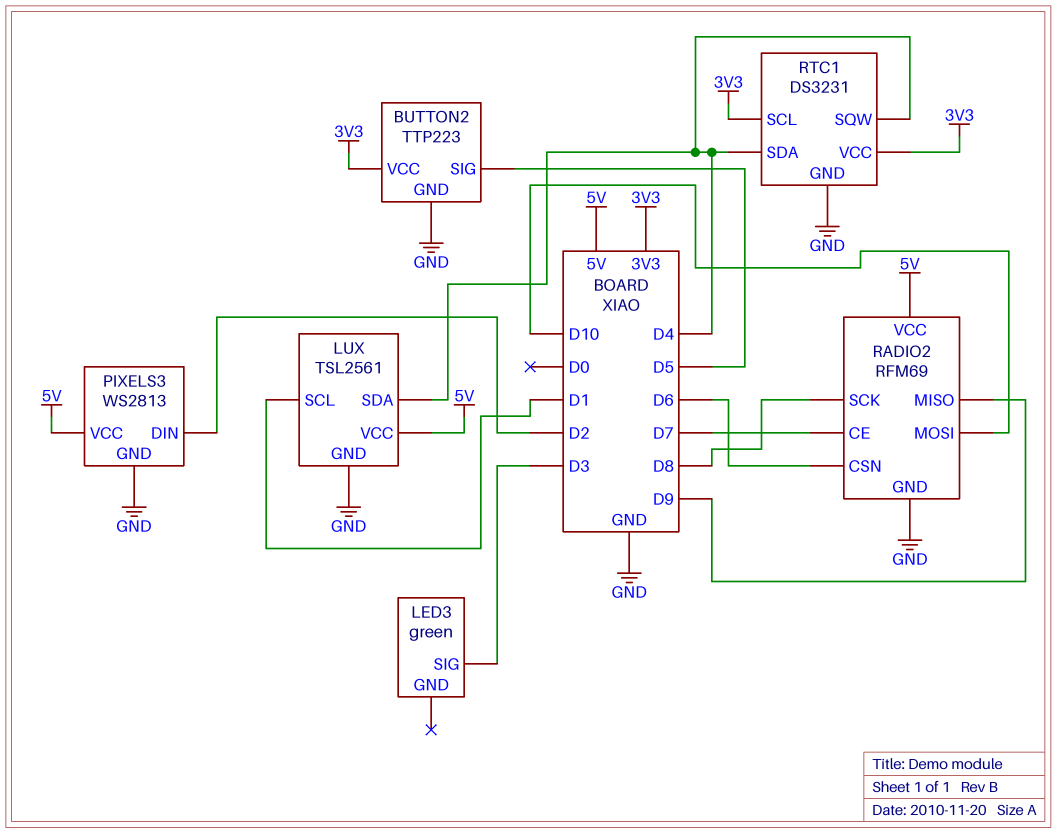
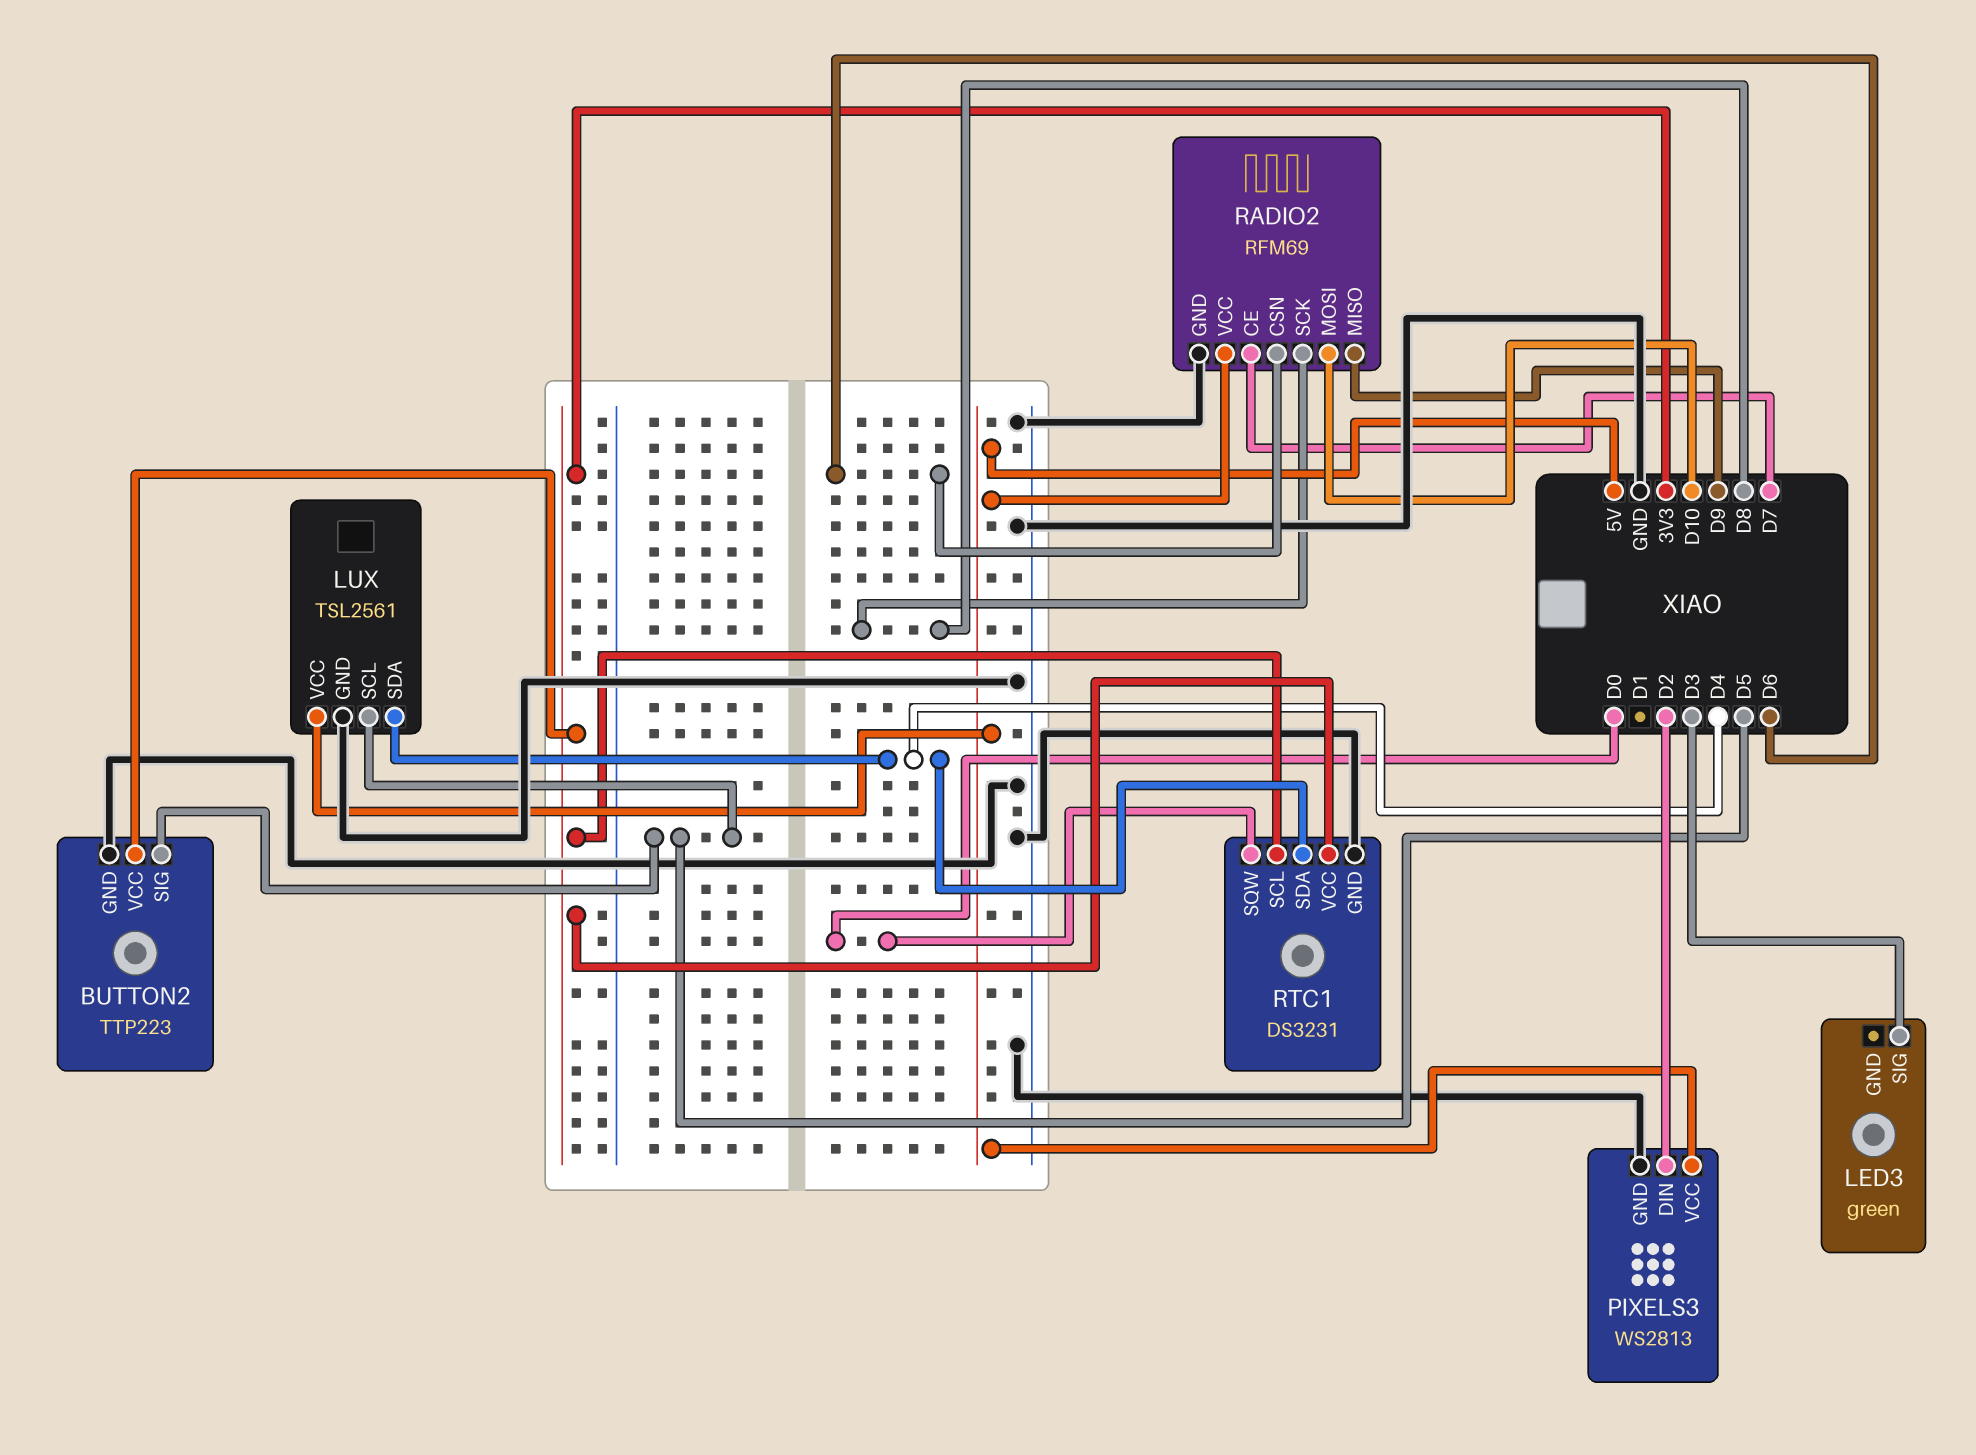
LUX pin SCL: D1 -> D5
RTC1 pin SQW: D4 -> D0

